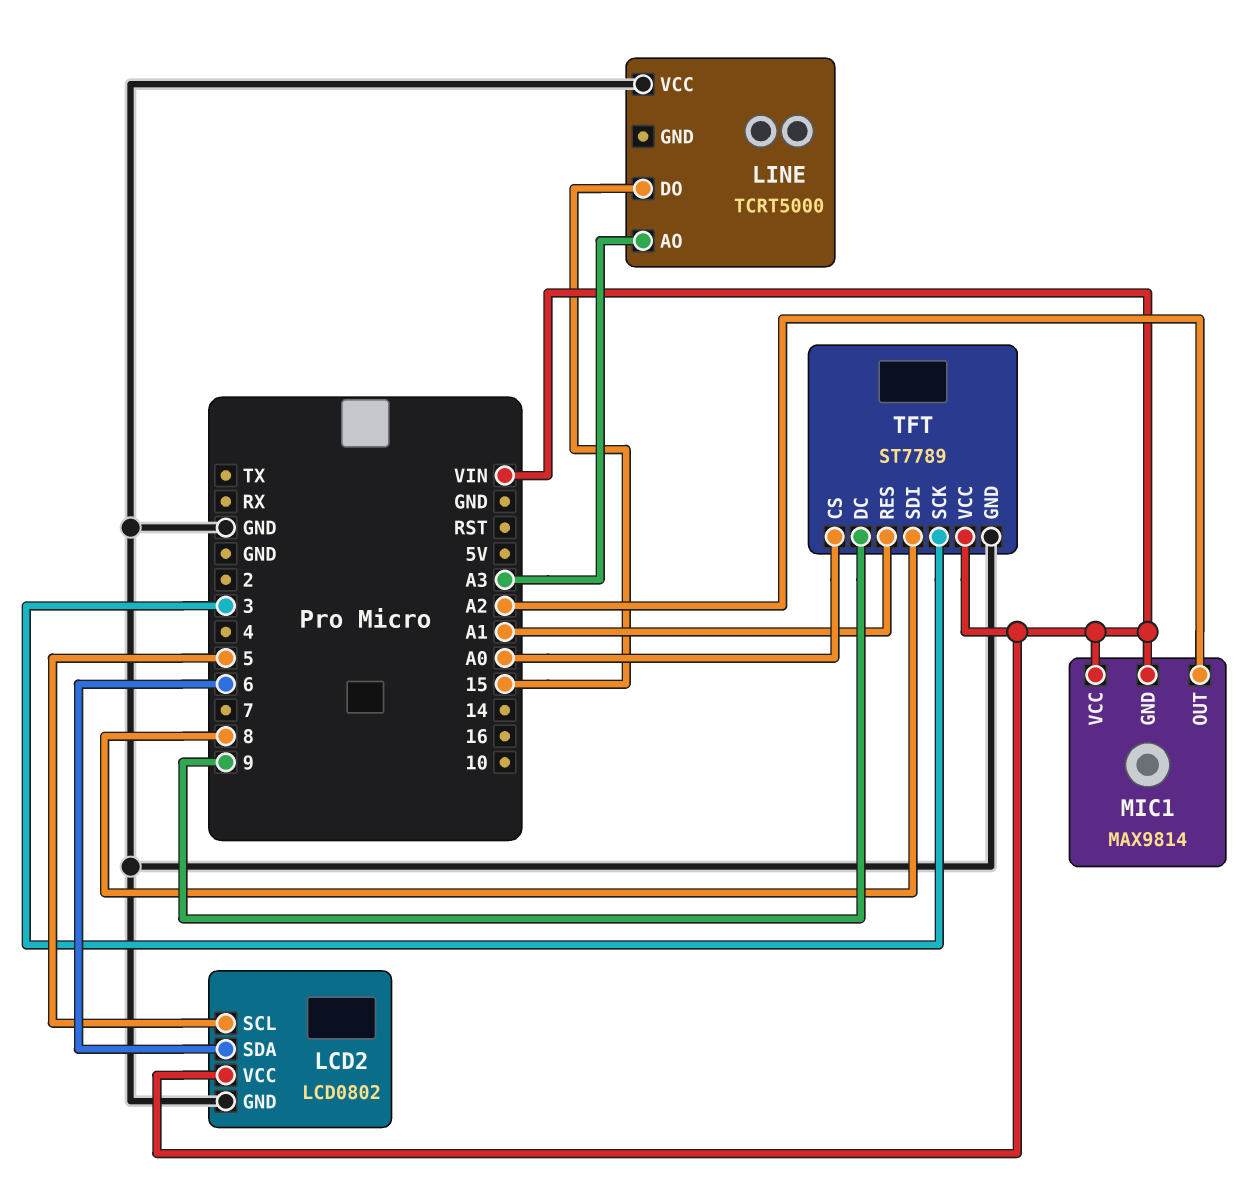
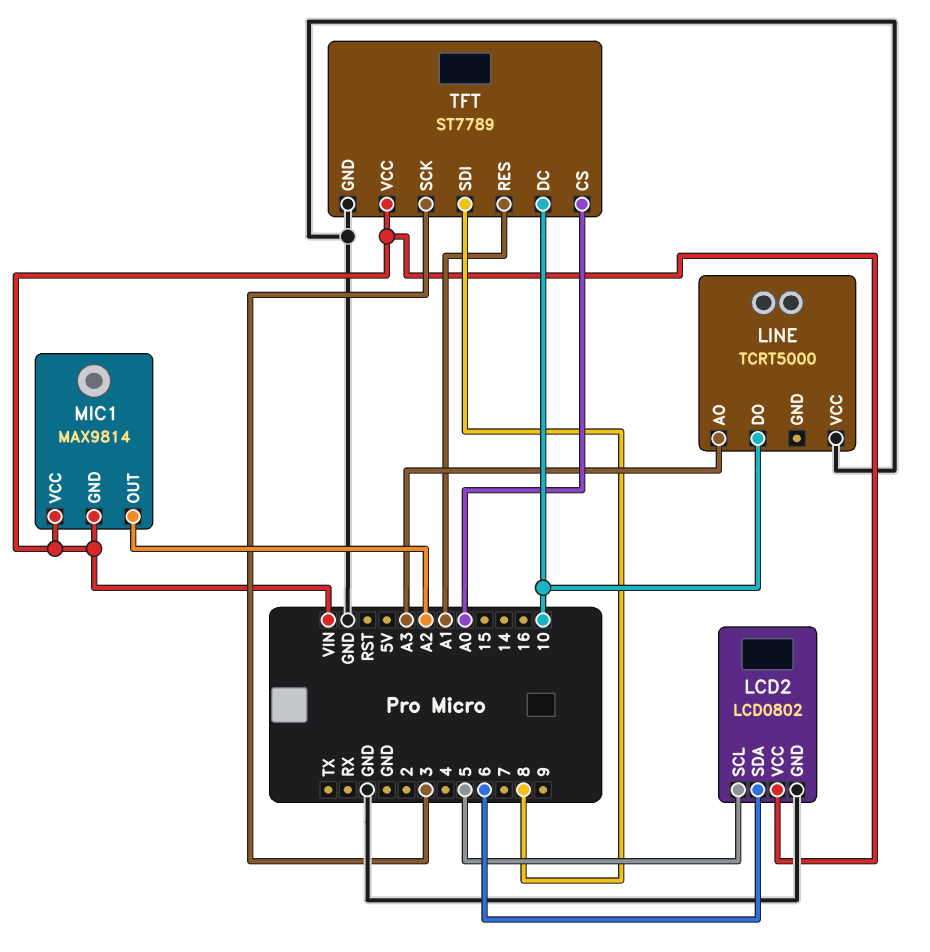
LINE pin DO: 15 -> 10
TFT pin DC: 9 -> 10

